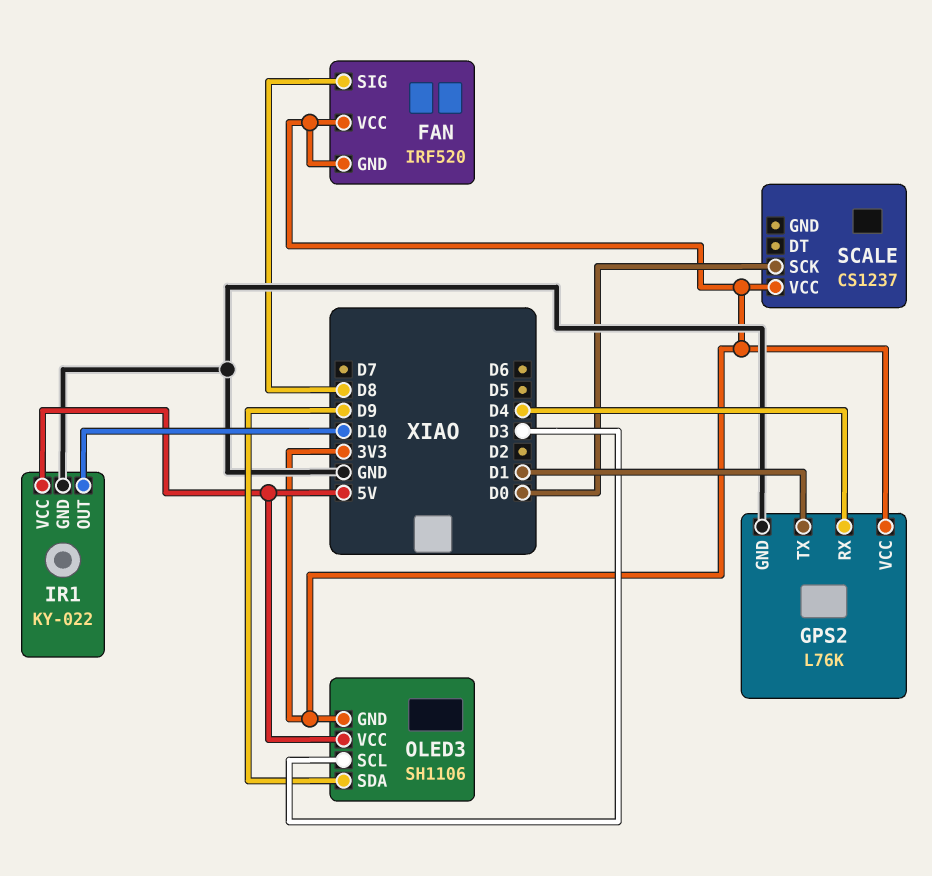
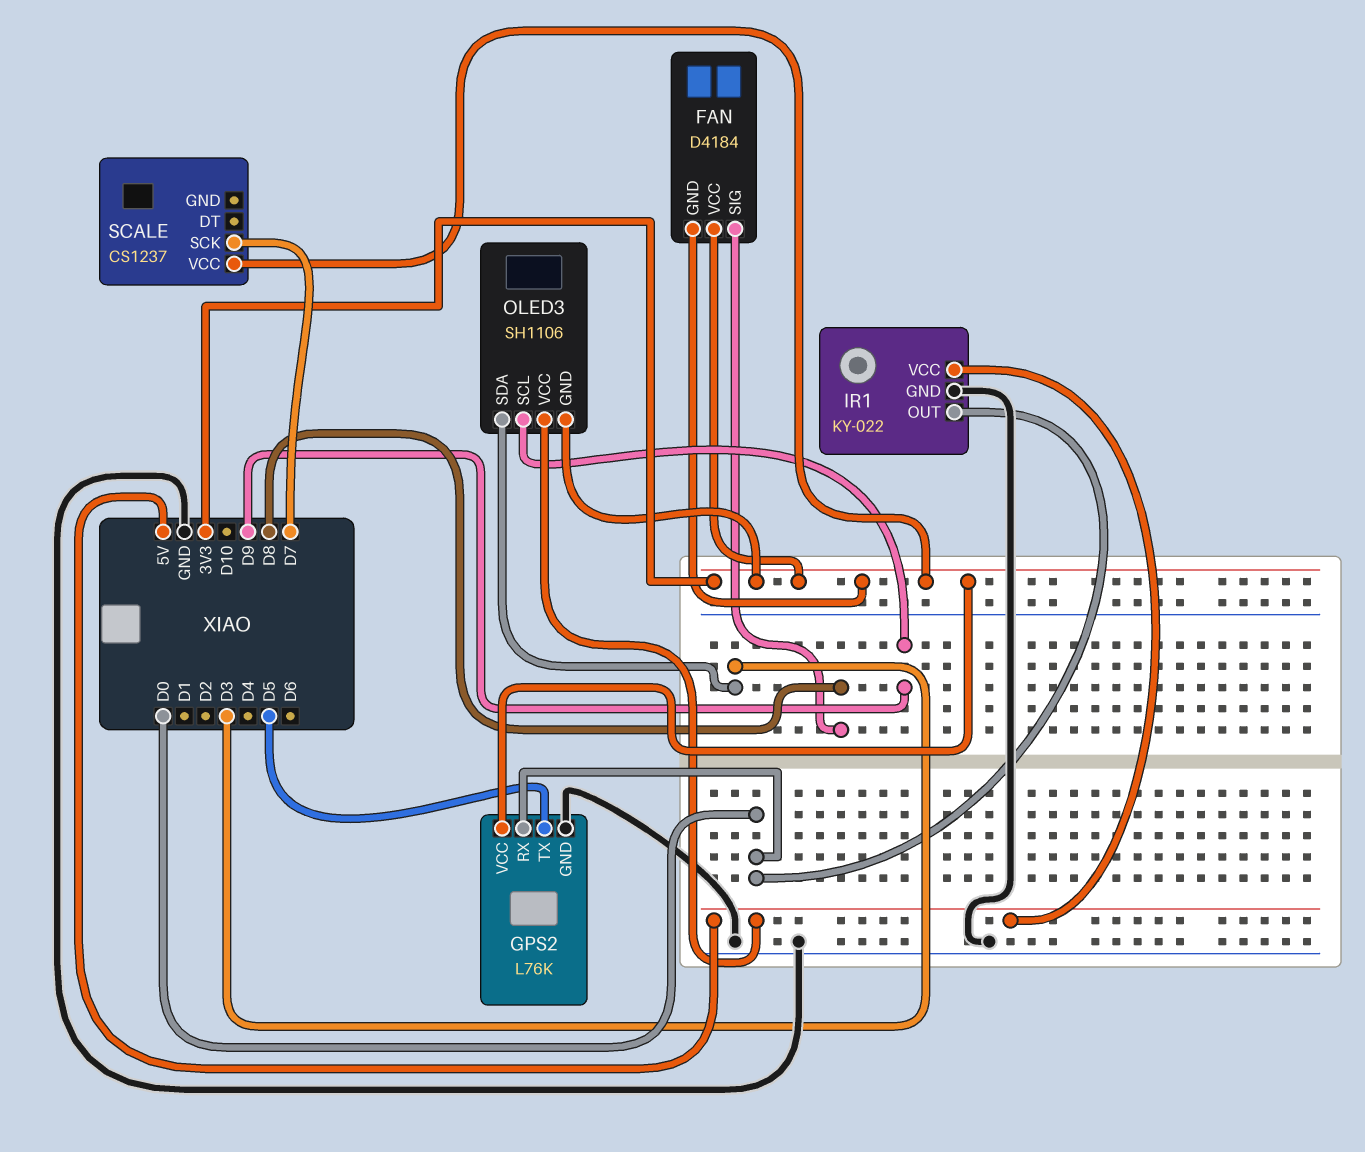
FAN: IRF520 -> D4184
GPS2 pin RX: D4 -> D0
GPS2 pin TX: D1 -> D5
IR1 pin OUT: D10 -> D0
OLED3 pin SCL: D3 -> D9
OLED3 pin SDA: D9 -> D3
SCALE pin SCK: D0 -> D7

